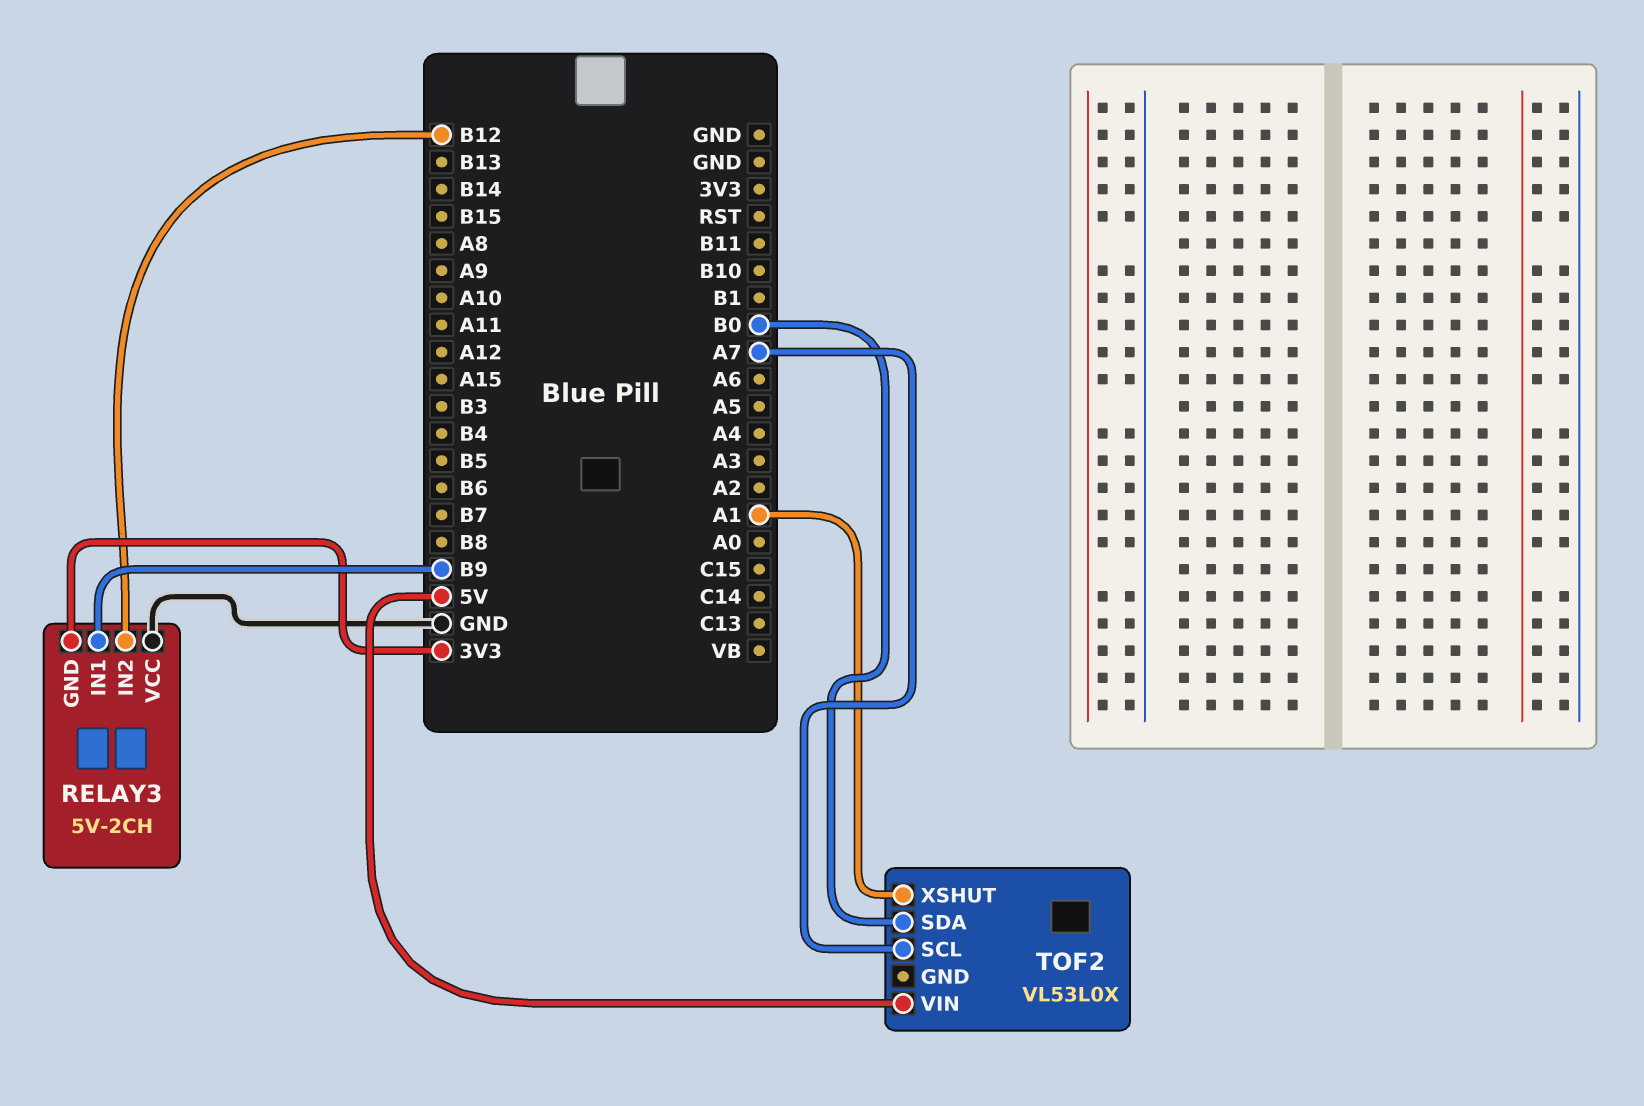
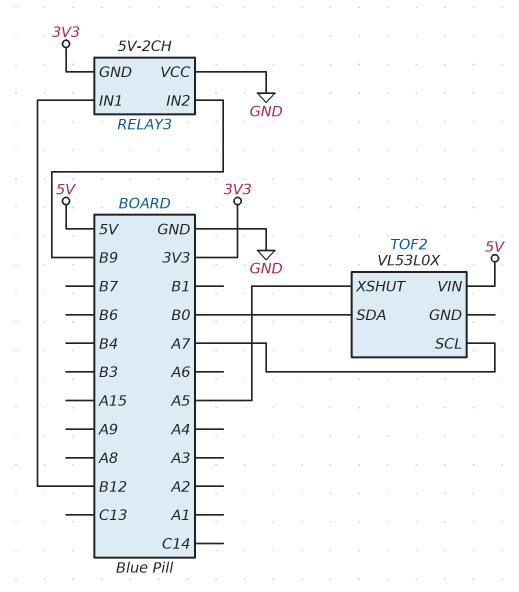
RELAY3 pin IN1: B9 -> B12
RELAY3 pin IN2: B12 -> B9
TOF2 pin XSHUT: A1 -> A5

